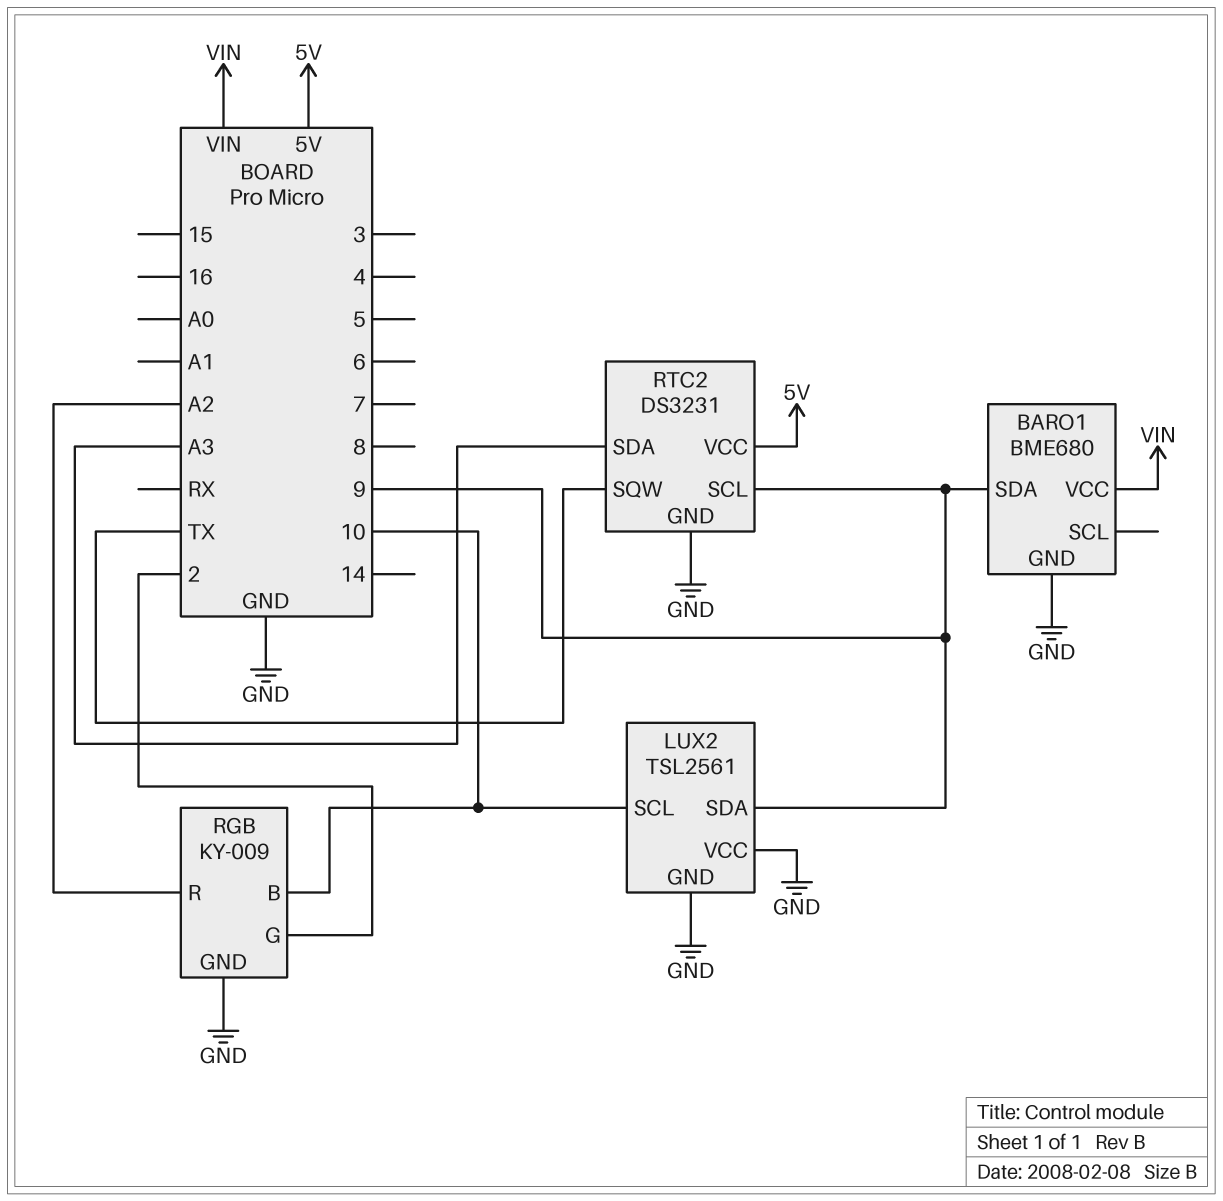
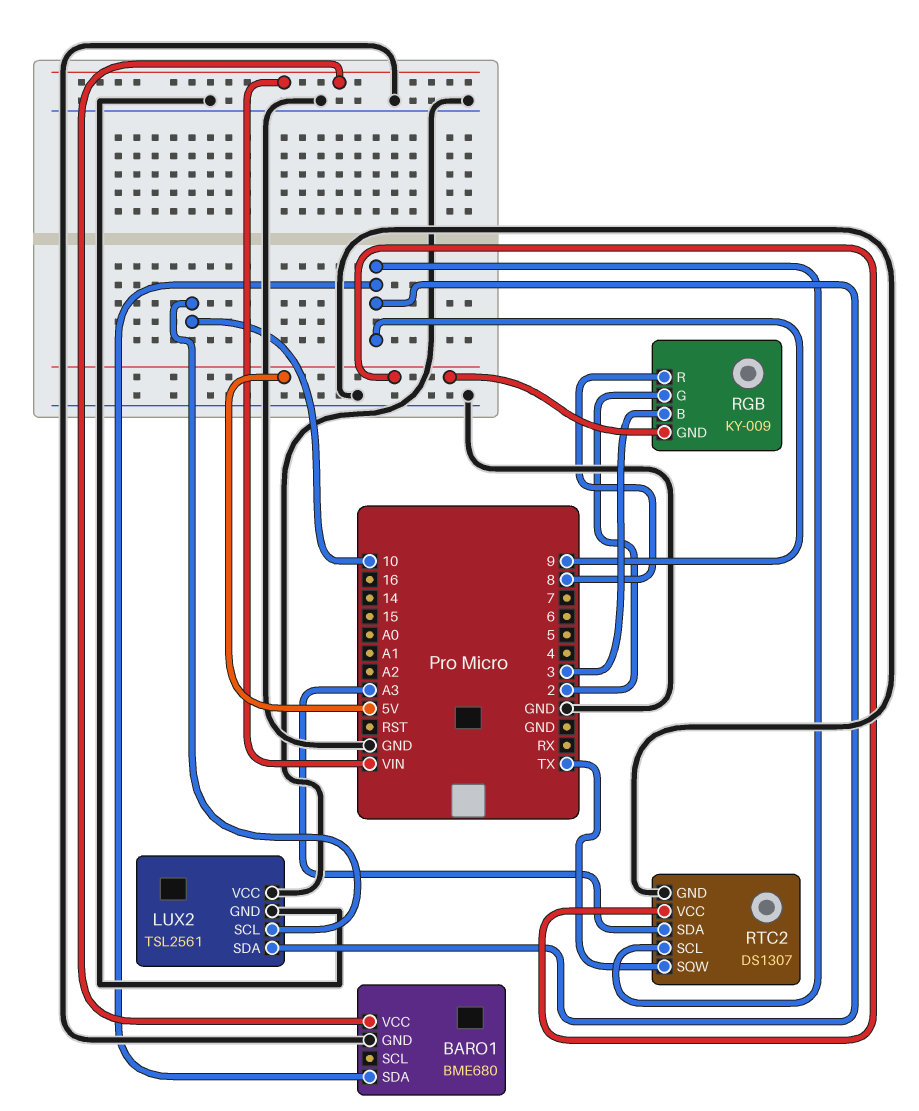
RGB pin B: 10 -> 3
RGB pin GND: GND -> 5V
RGB pin R: A2 -> 8
RTC2: DS3231 -> DS1307

